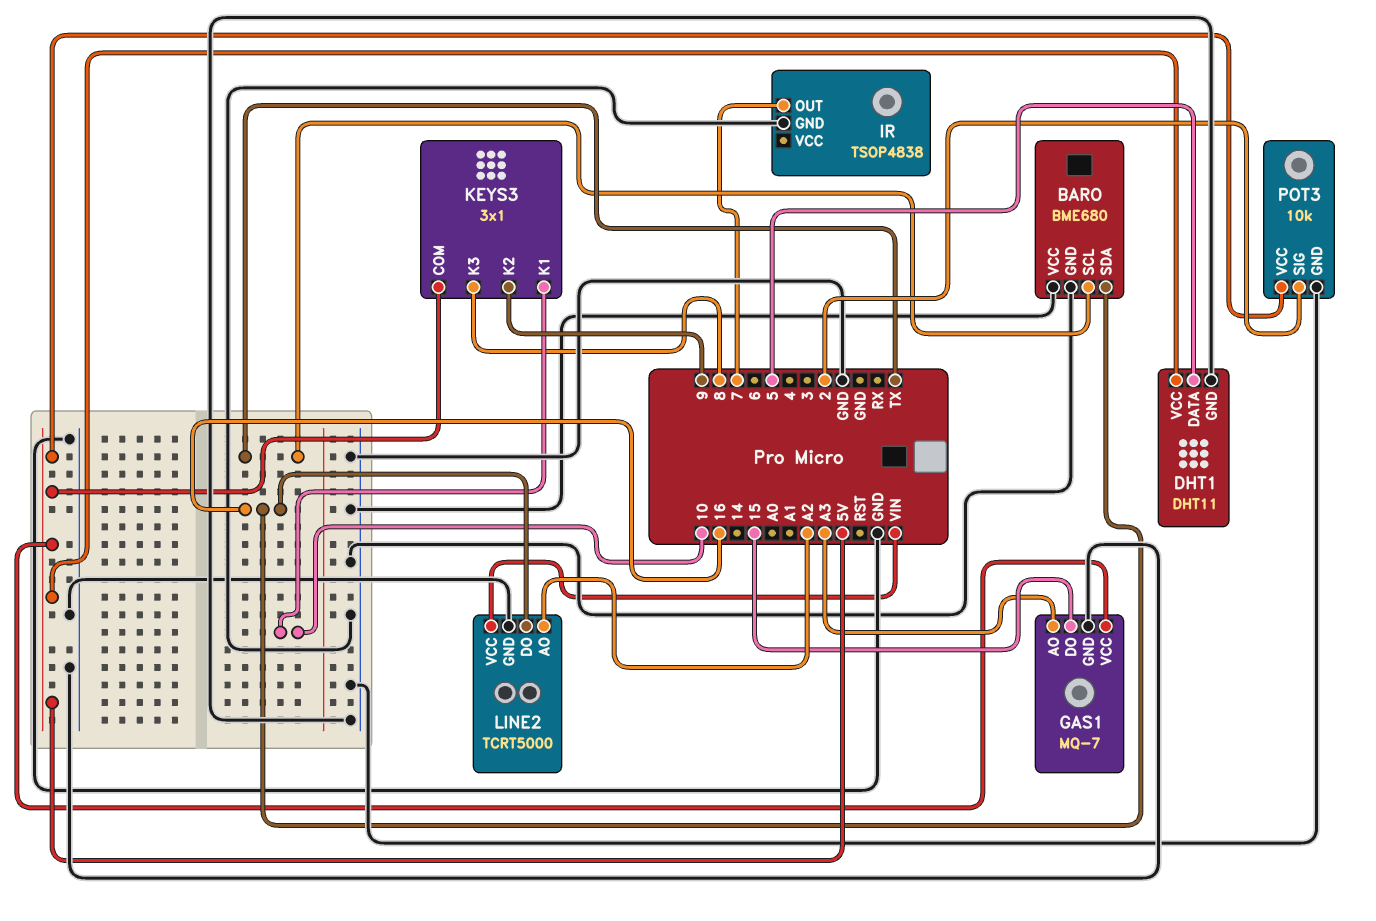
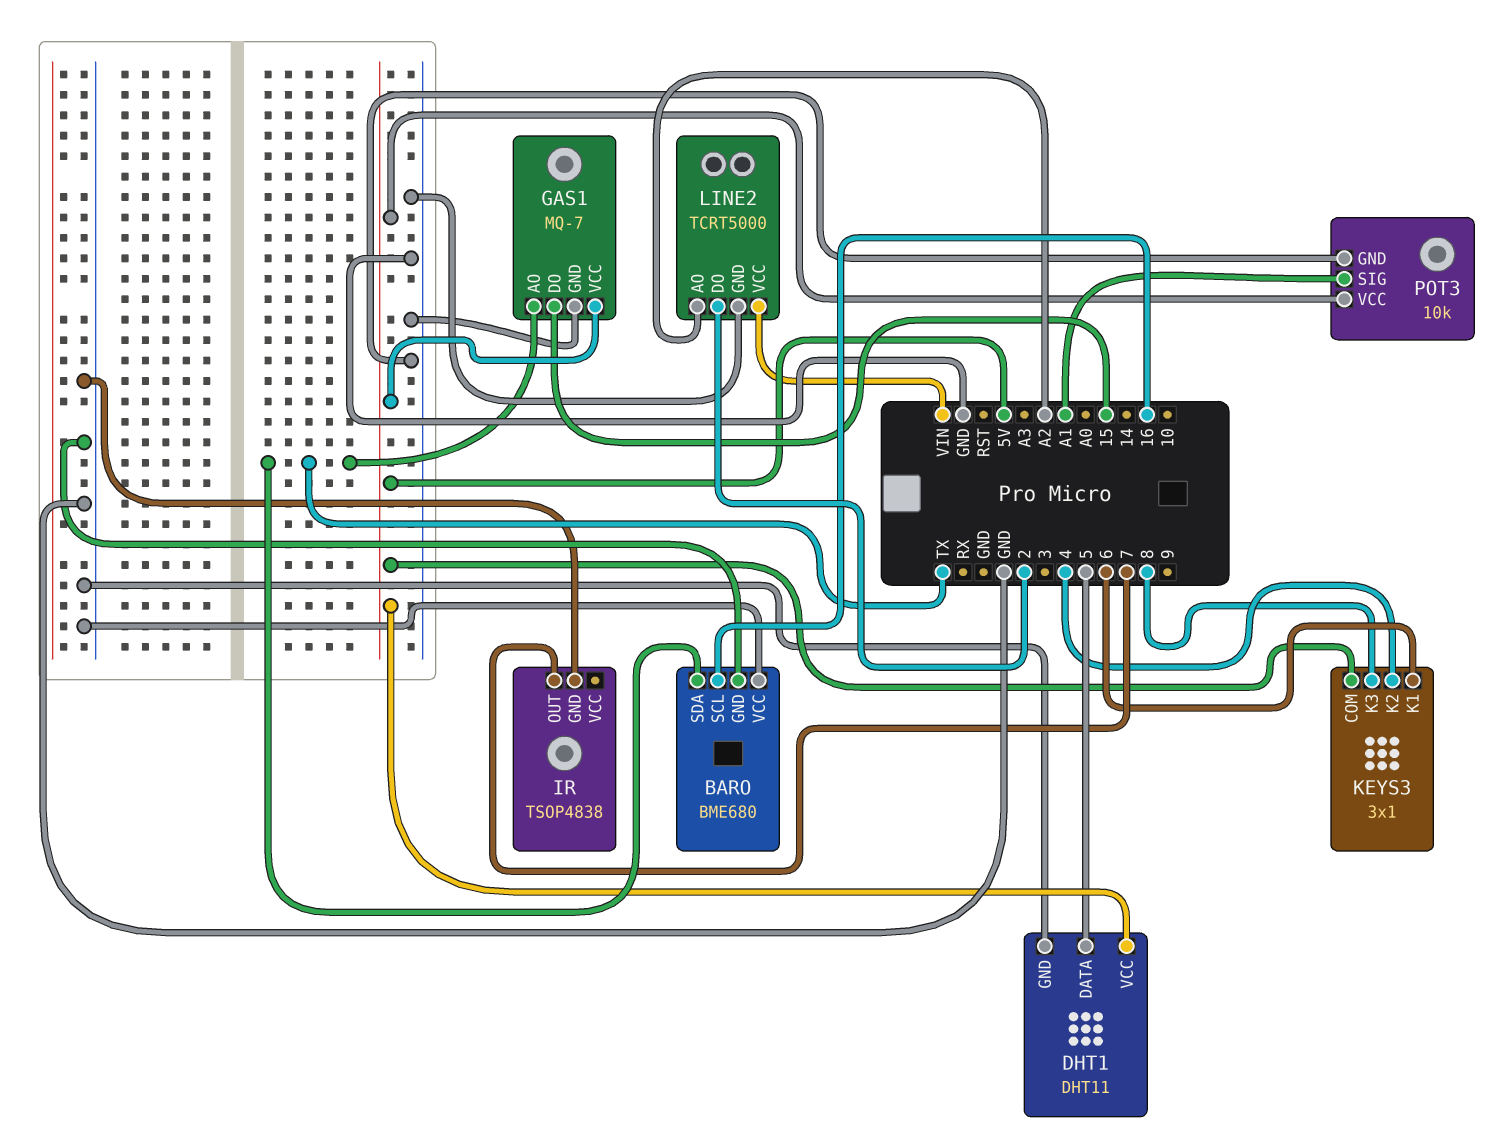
BARO pin SCL: TX -> 16
BARO pin SDA: 16 -> TX
GAS1 pin AO: A3 -> TX
KEYS3 pin K1: 10 -> 6
KEYS3 pin K2: 9 -> 4
LINE2 pin DO: 16 -> 2
POT3 pin SIG: 2 -> A1

